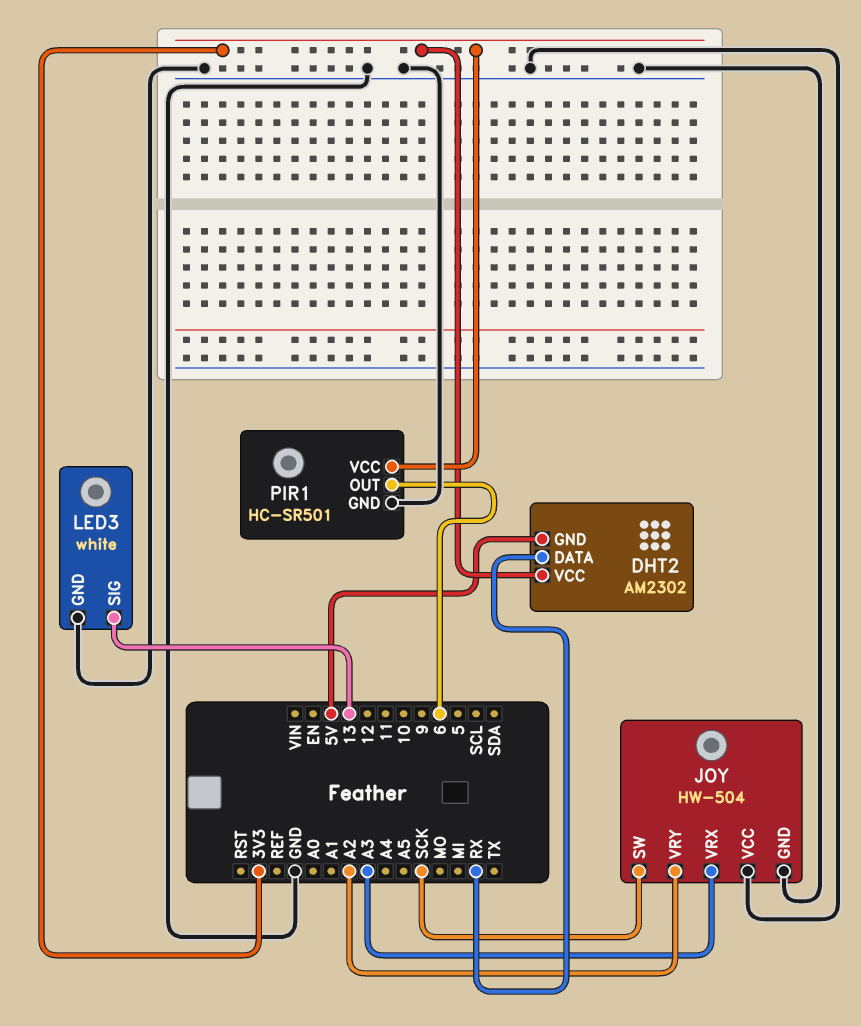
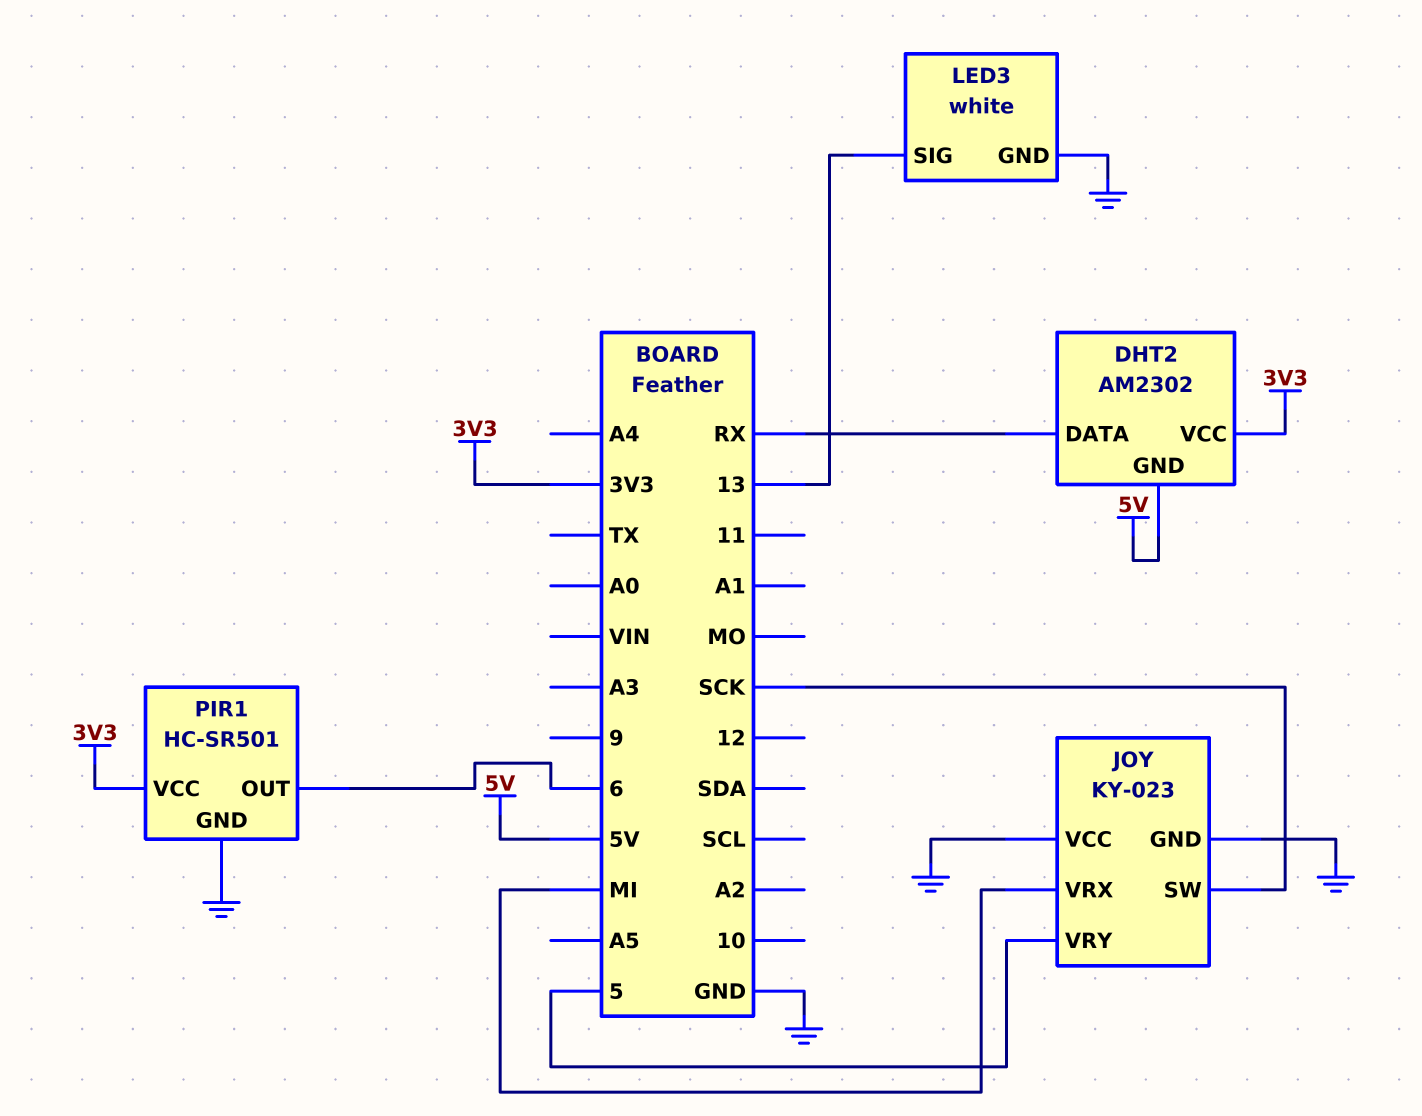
JOY: HW-504 -> KY-023
JOY pin VRX: A3 -> MI
JOY pin VRY: A2 -> 5

